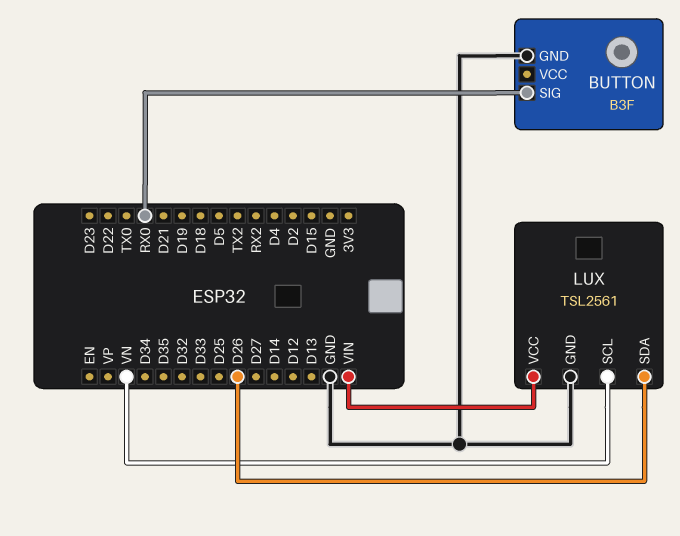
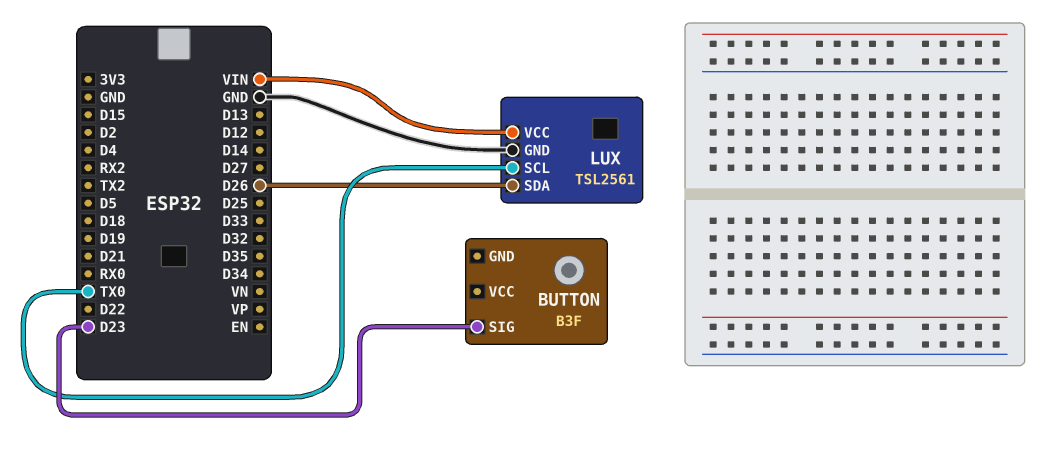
BUTTON pin GND: GND -> none
BUTTON pin SIG: RX0 -> D23
LUX pin SCL: VN -> TX0

